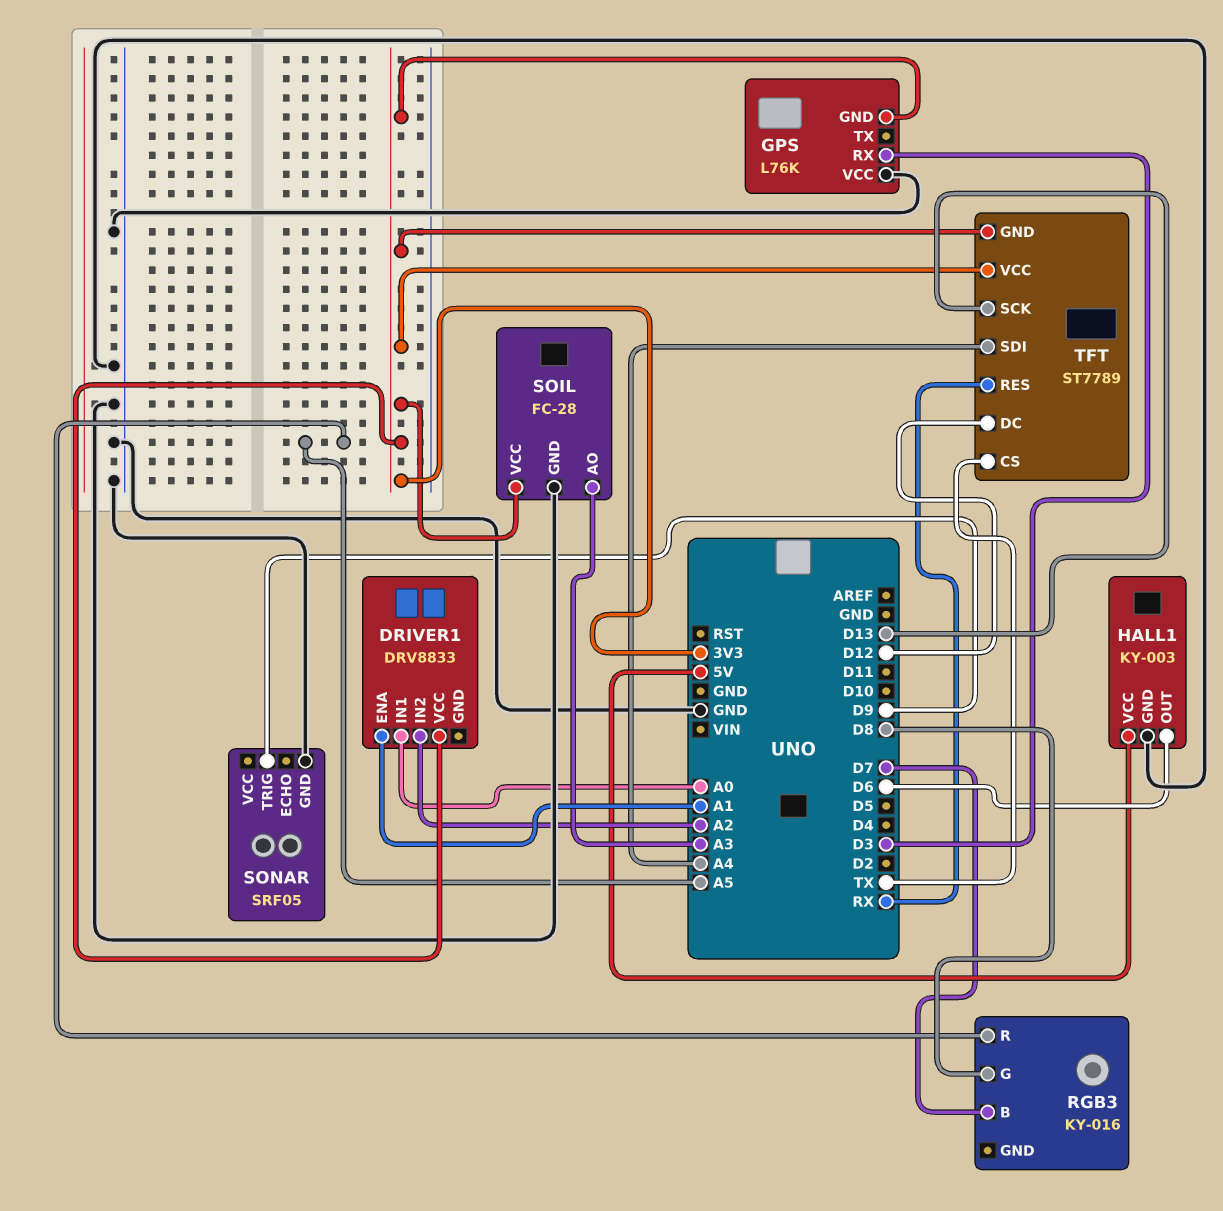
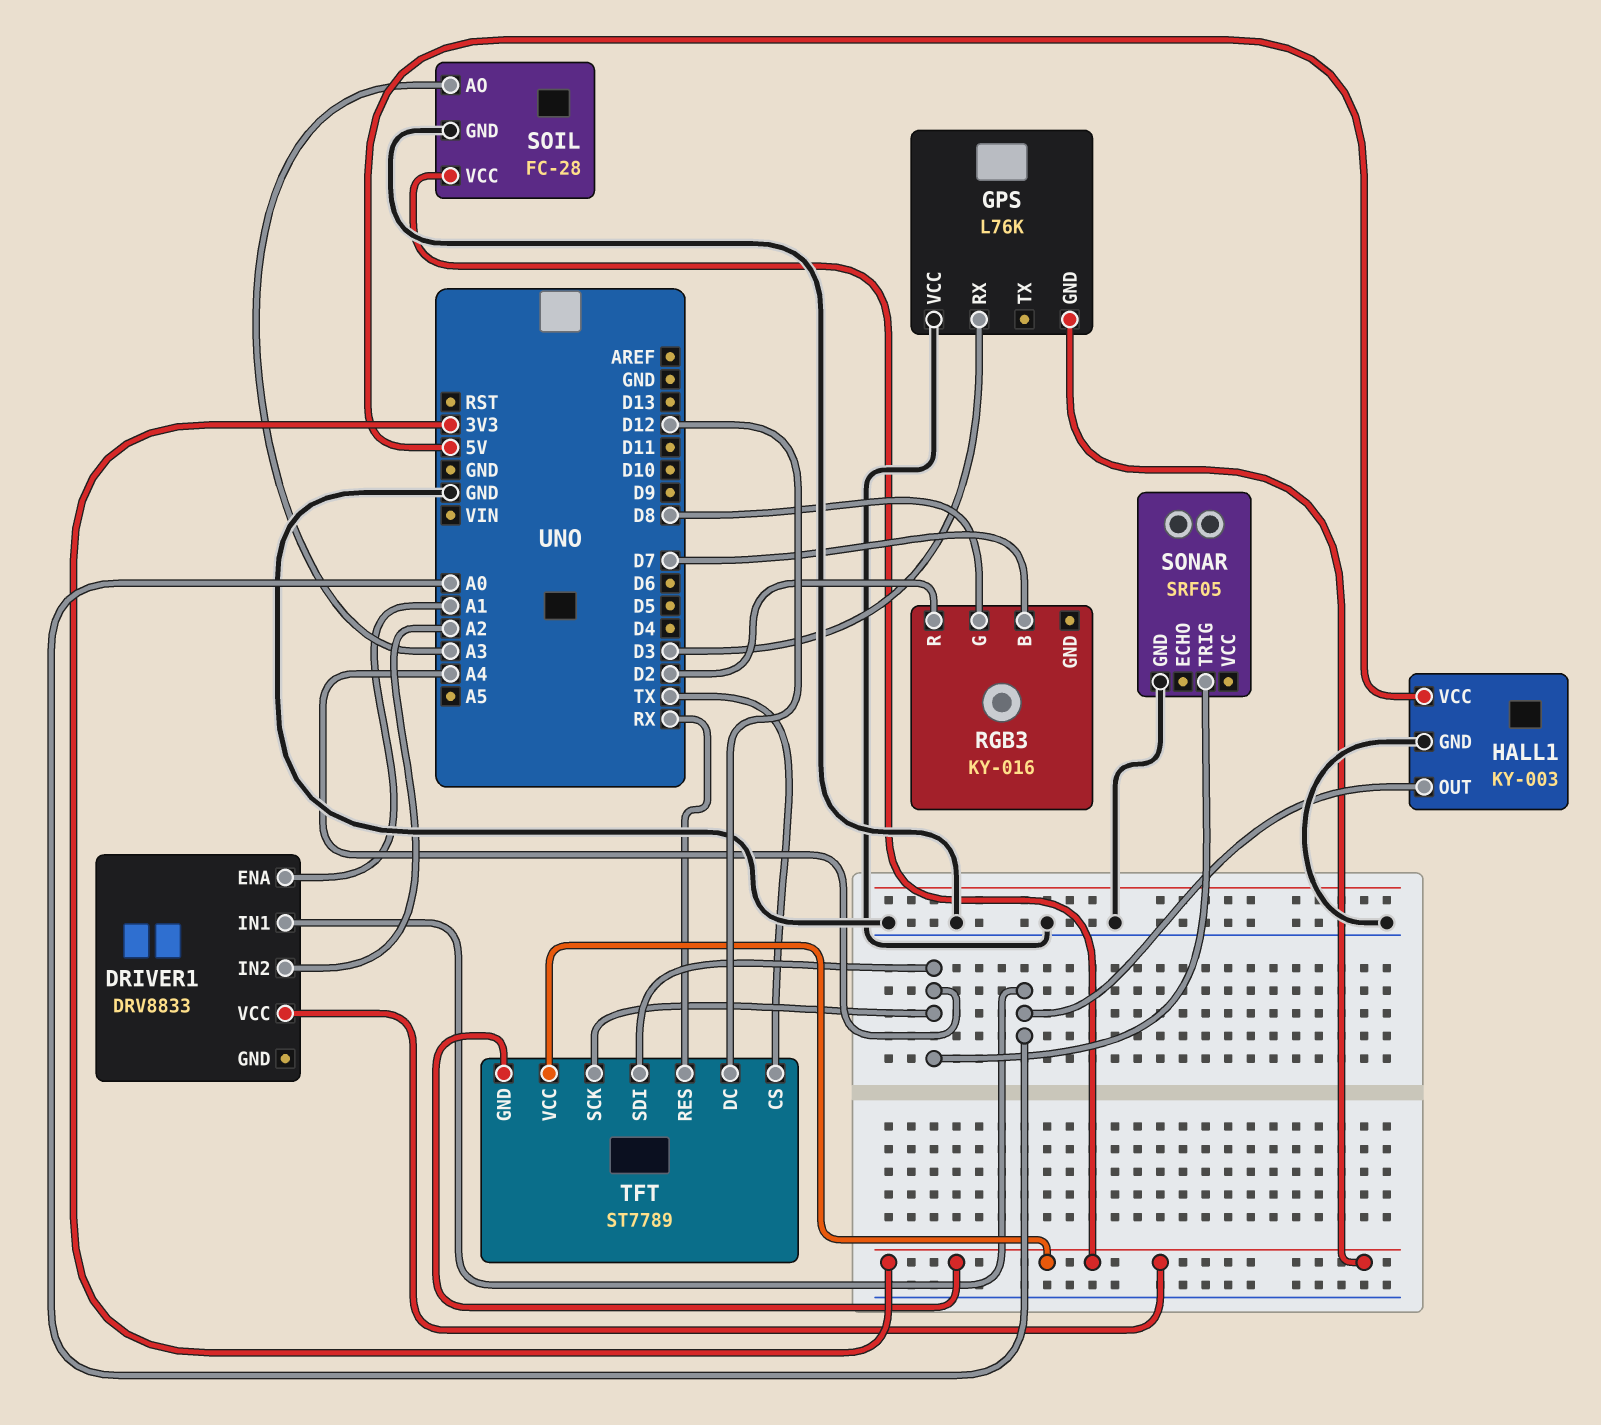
HALL1 pin OUT: D6 -> A0
RGB3 pin R: A5 -> D2
SONAR pin TRIG: D9 -> A4
TFT pin SCK: D13 -> A4

